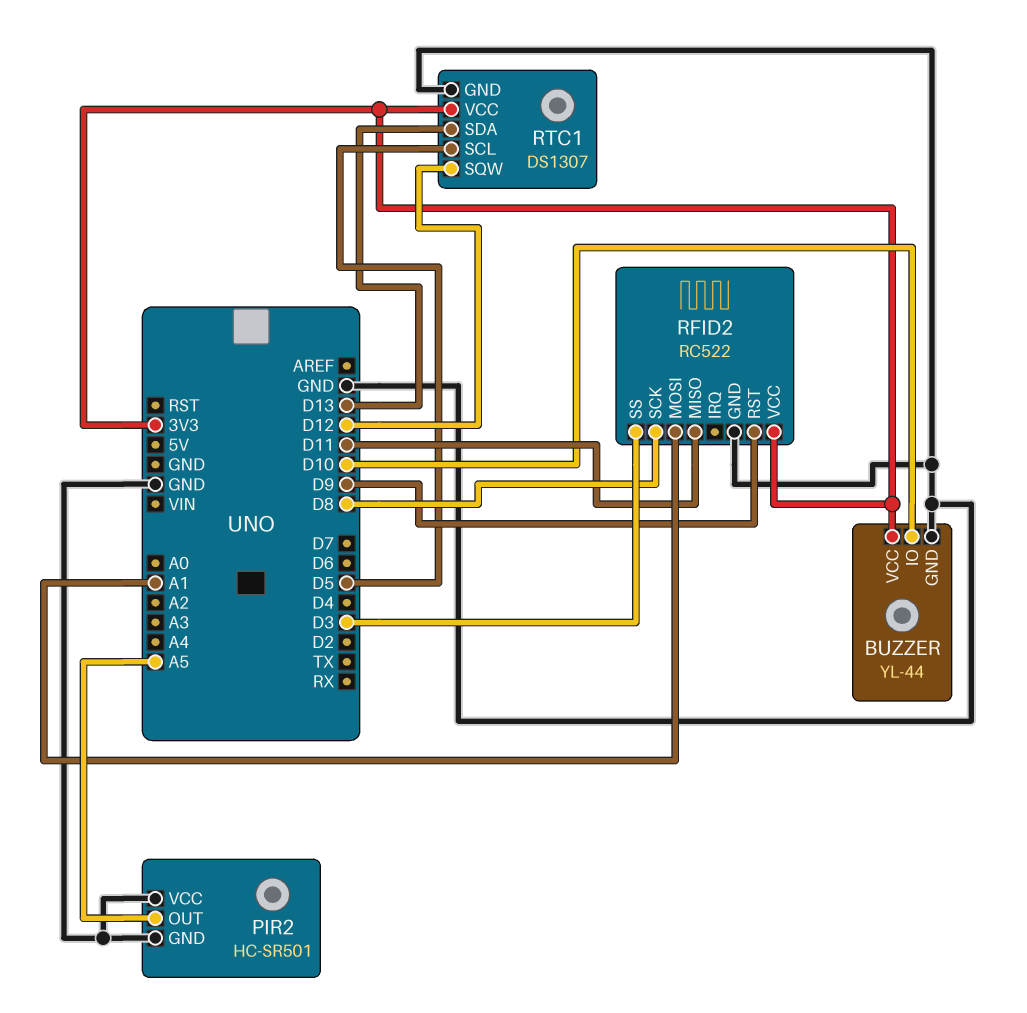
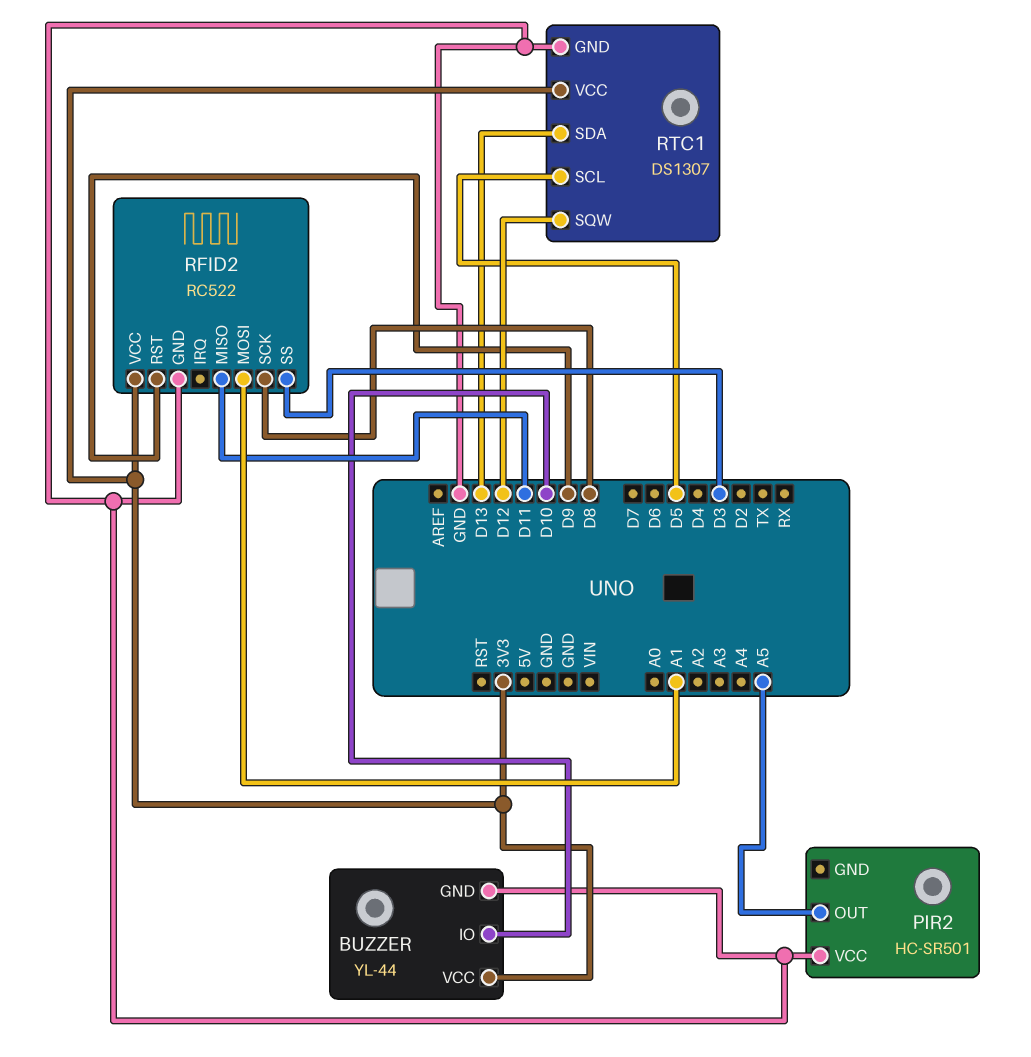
PIR2 pin GND: GND -> none

